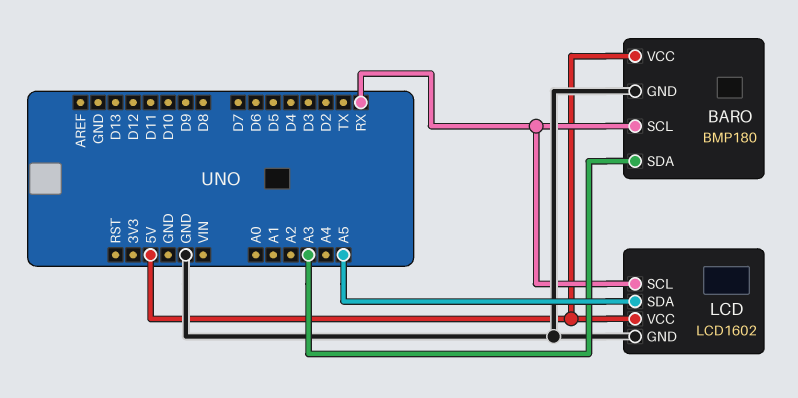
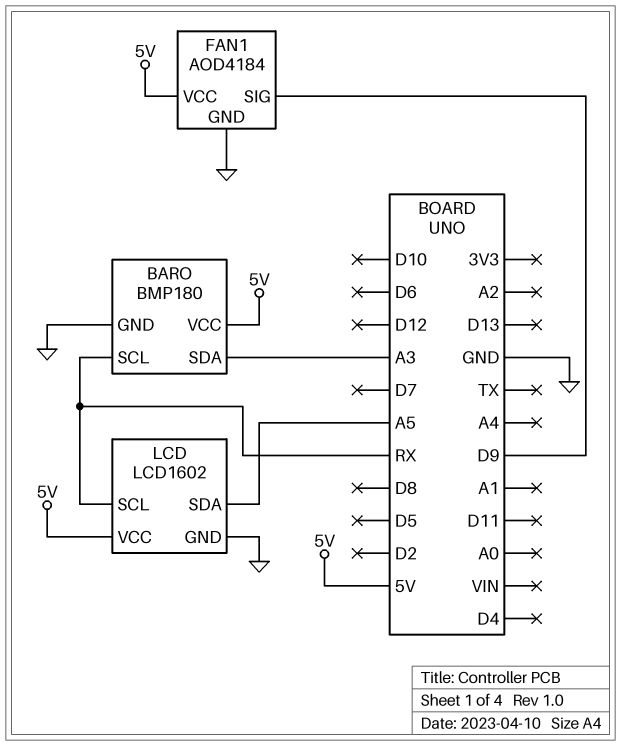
FAN1: none -> AOD4184
FAN1 pin GND: none -> GND
FAN1 pin SIG: none -> D9
FAN1 pin VCC: none -> 5V

